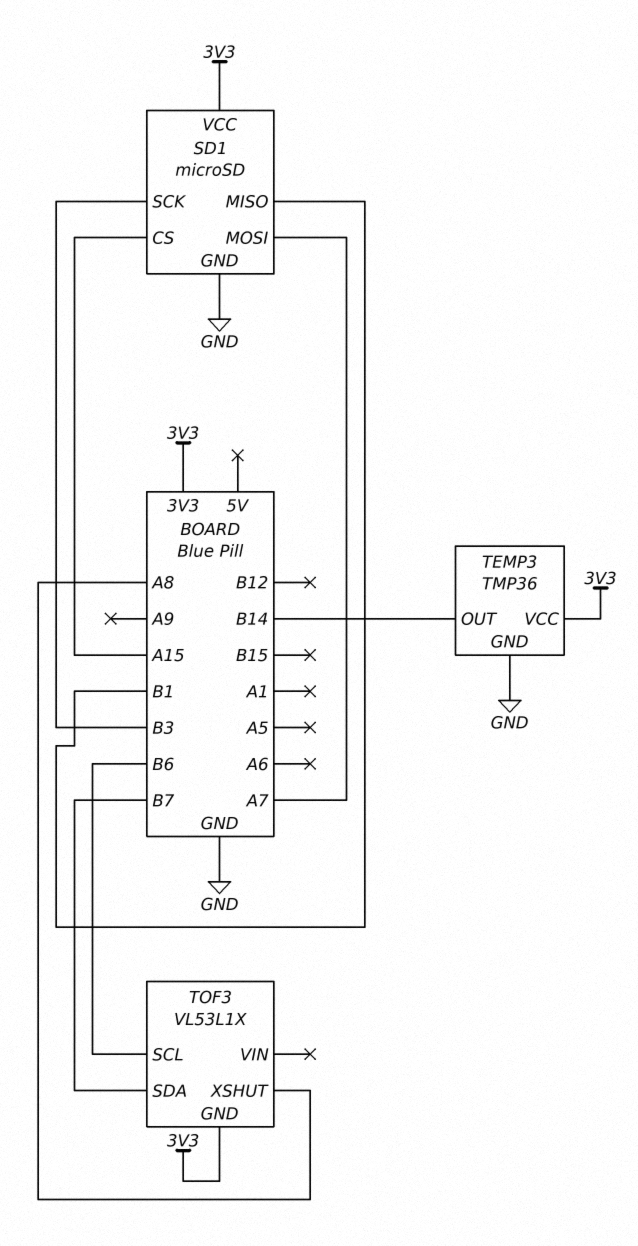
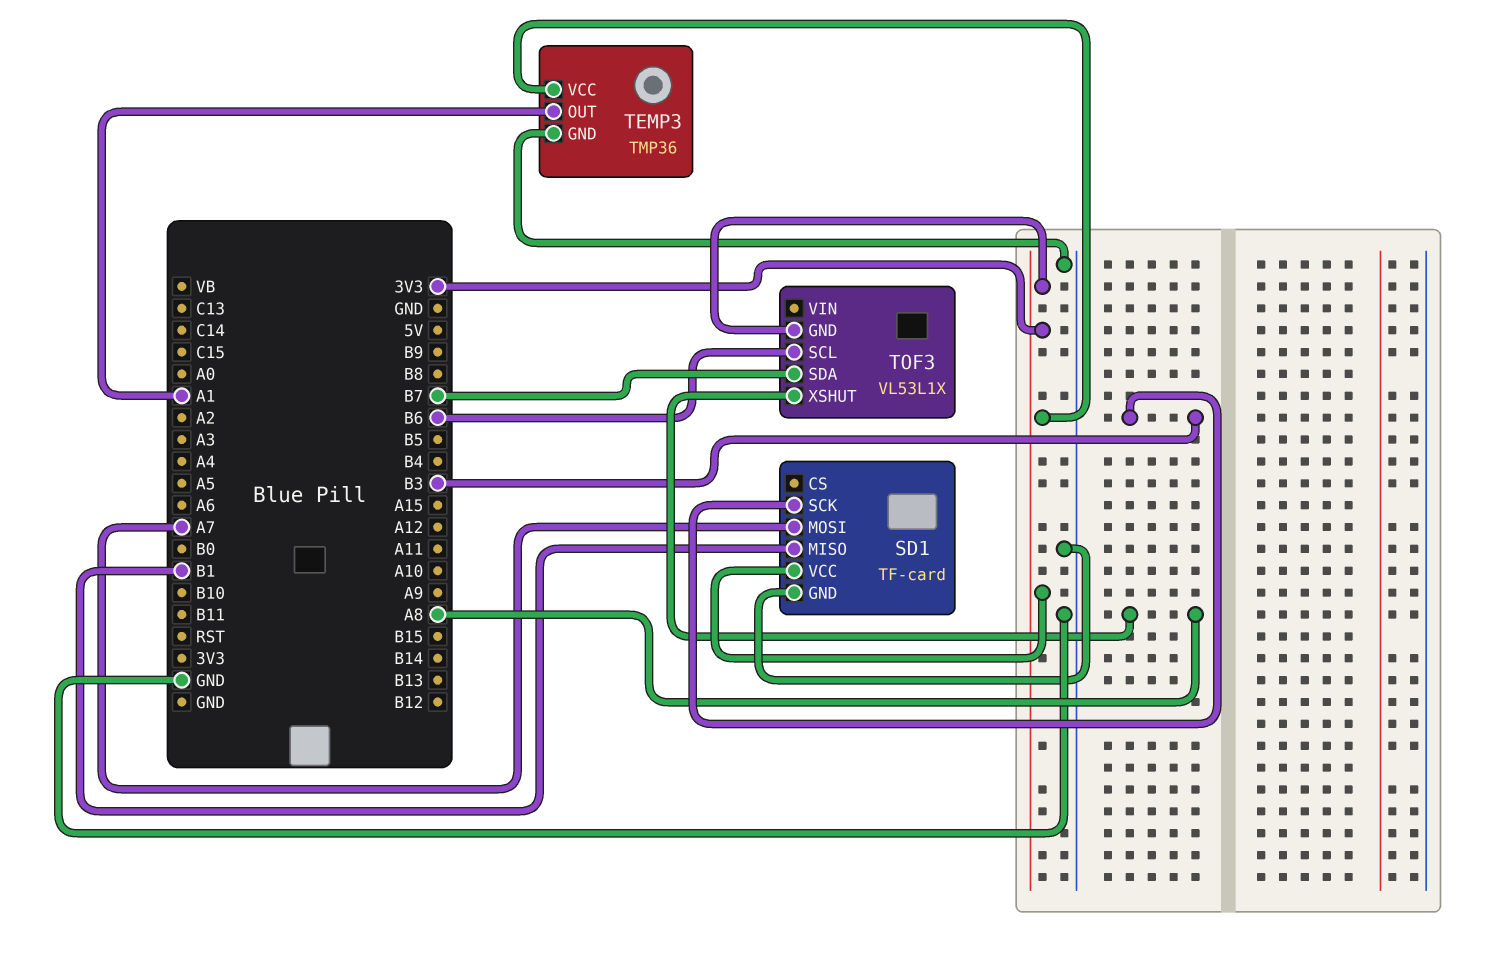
SD1: microSD -> TF-card
SD1 pin CS: A15 -> none
TEMP3 pin OUT: B14 -> A1

